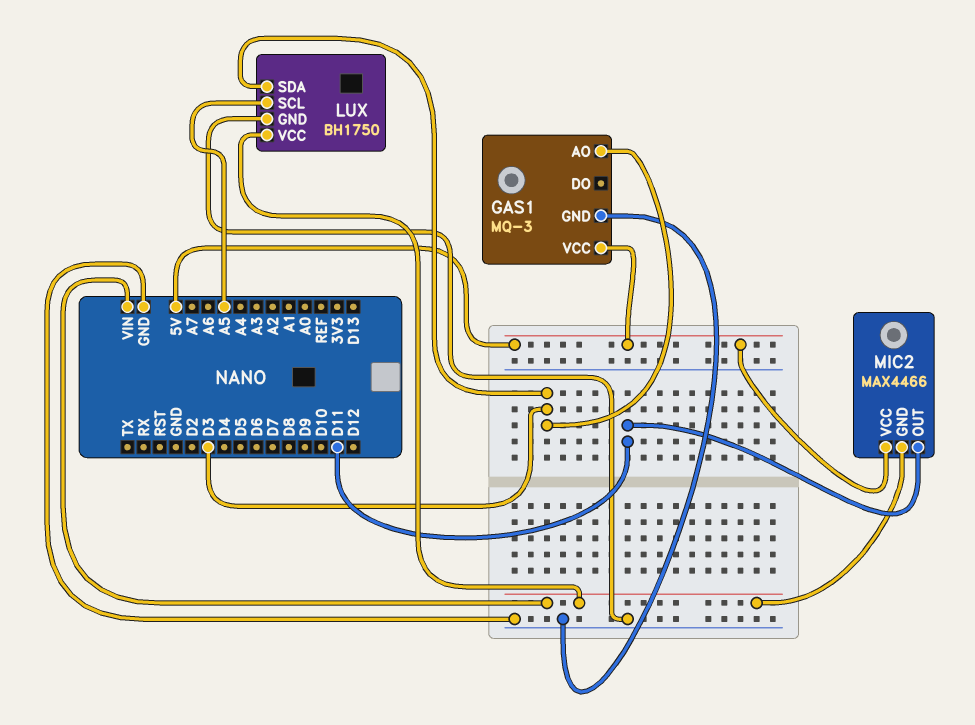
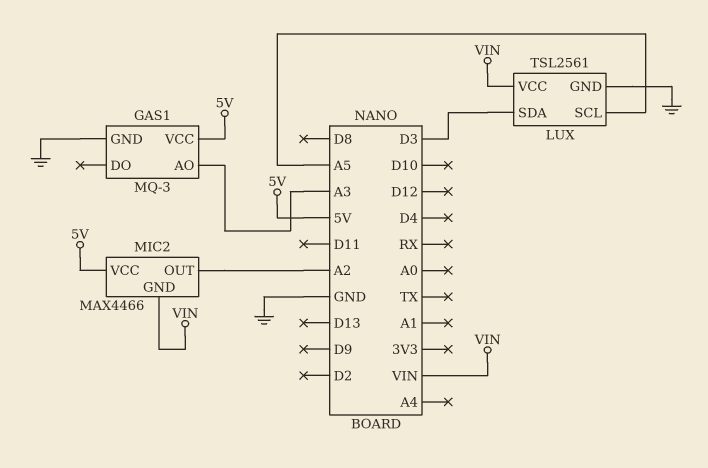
GAS1 pin AO: D3 -> A3
LUX: BH1750 -> TSL2561
MIC2 pin OUT: D11 -> A2

